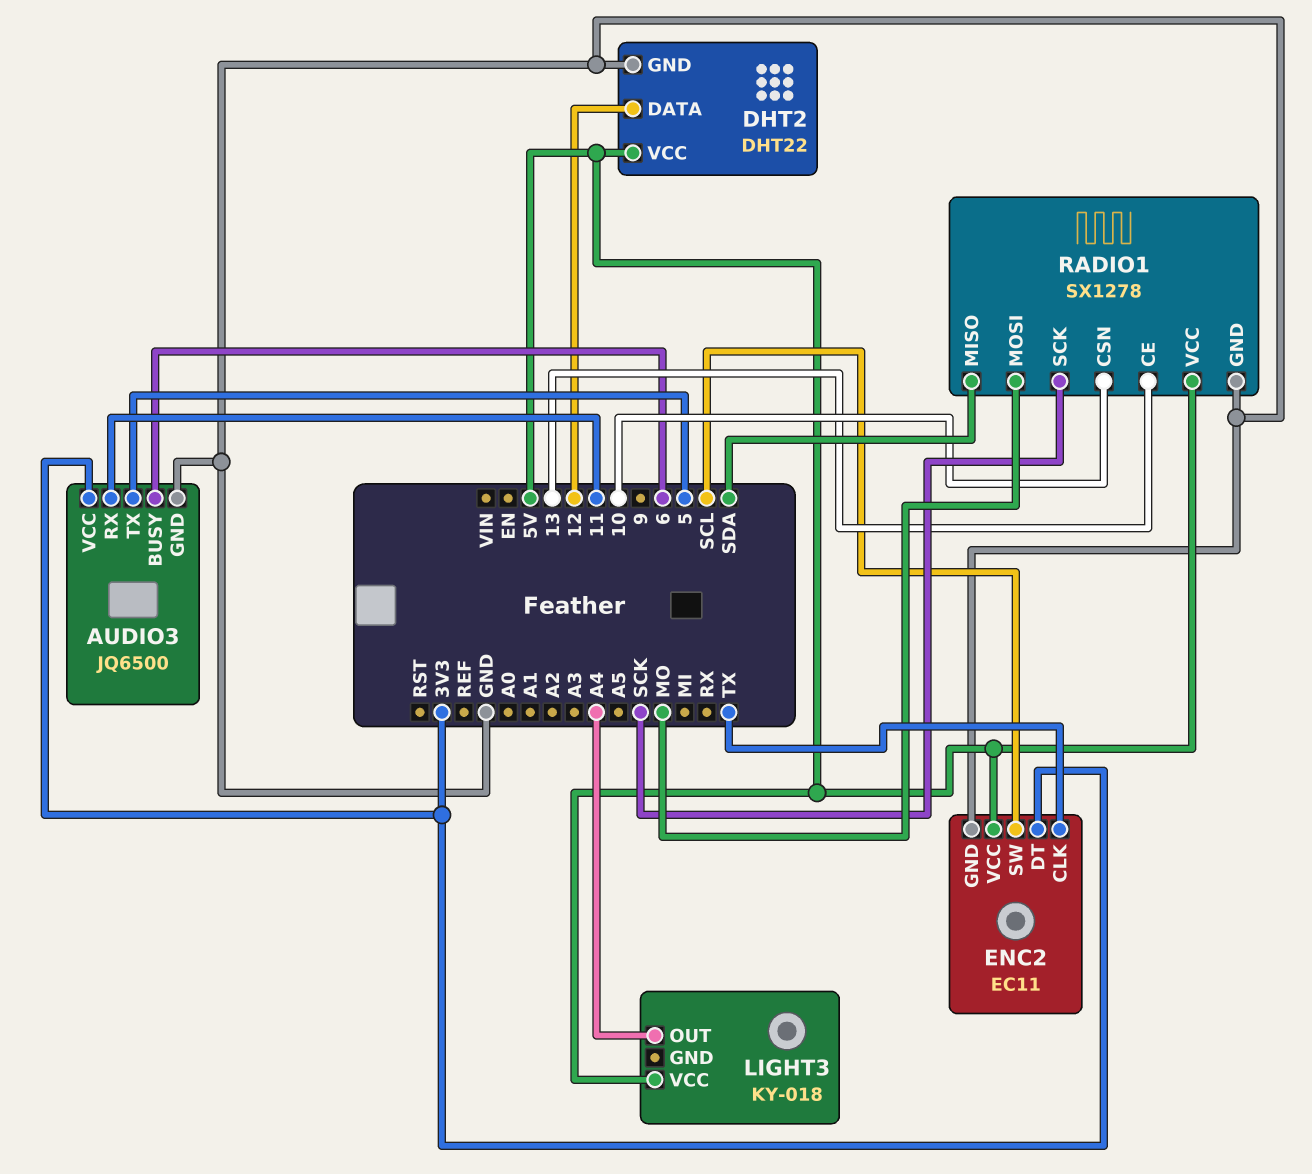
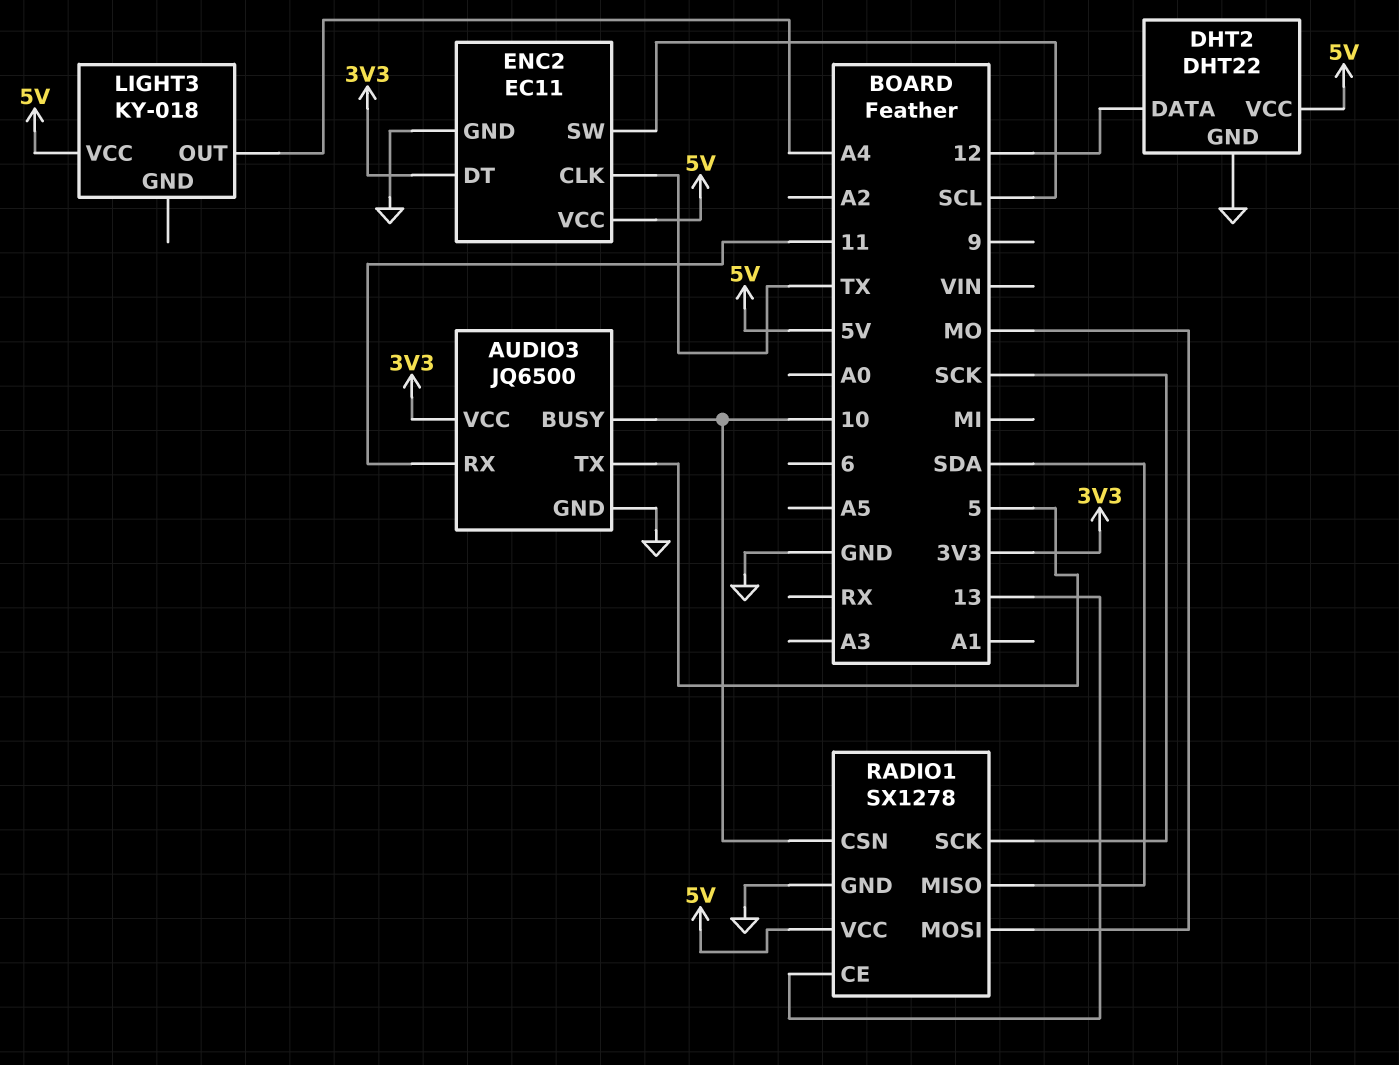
AUDIO3 pin BUSY: 6 -> 10

